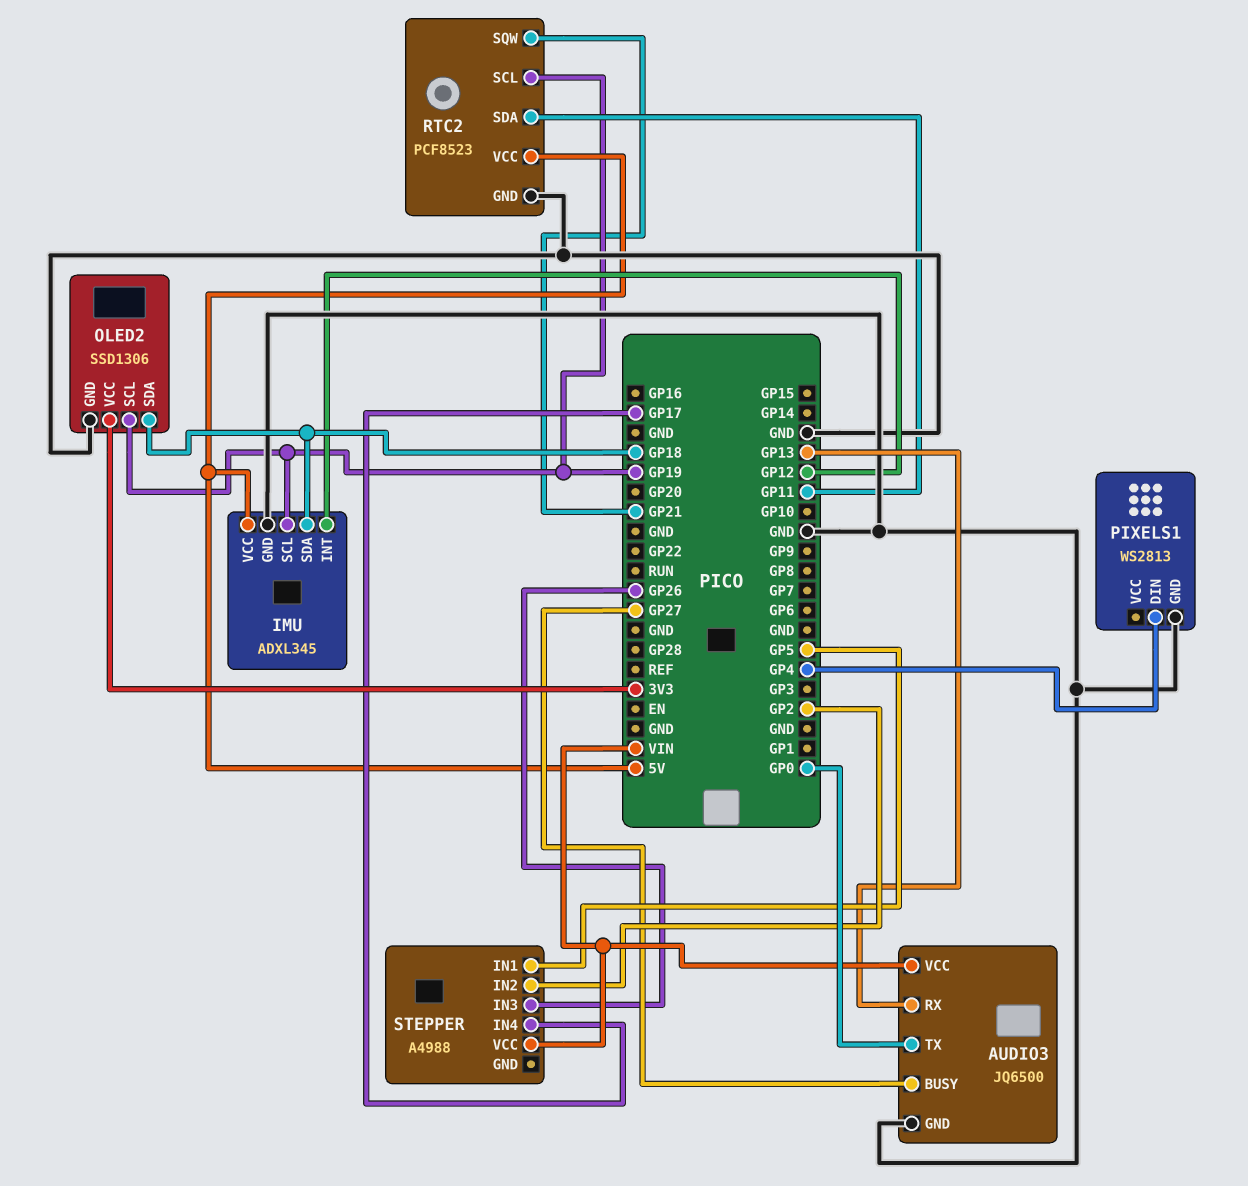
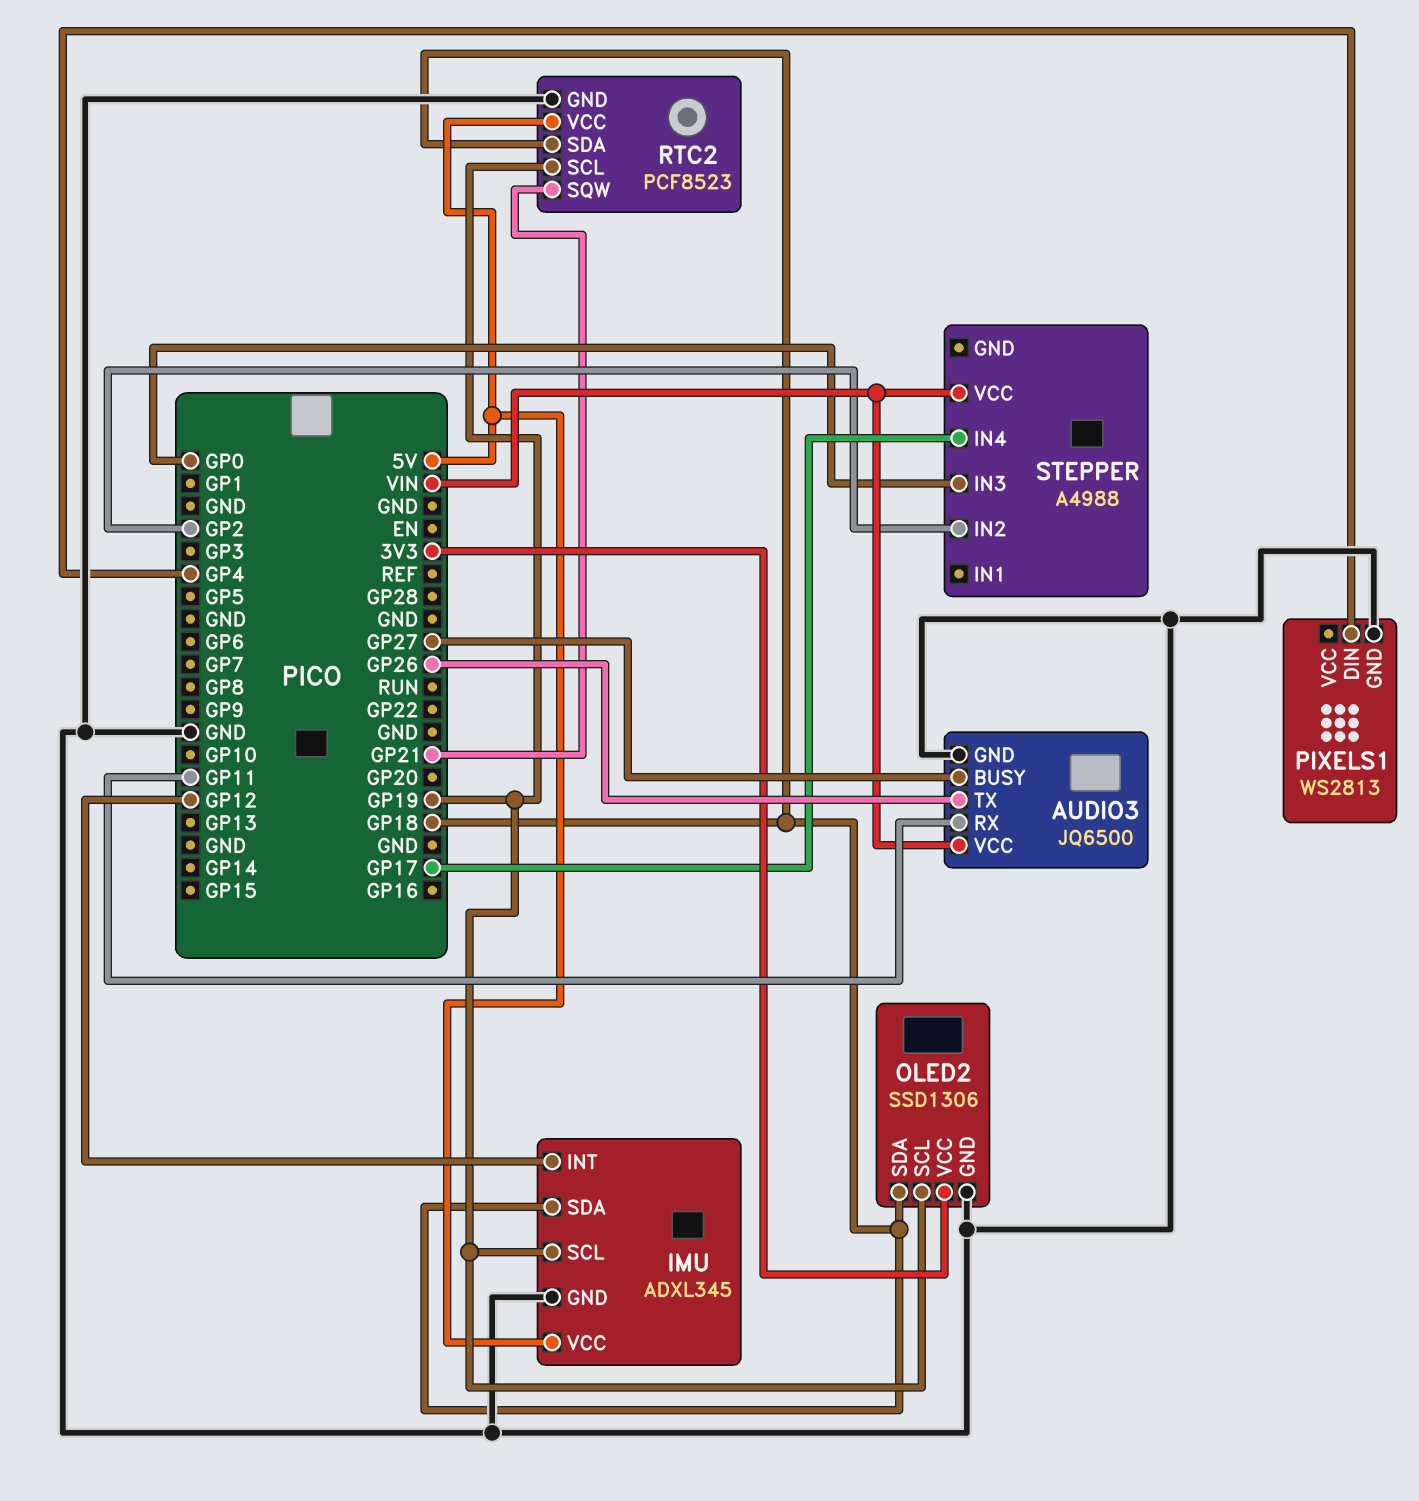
AUDIO3 pin RX: GP13 -> GP11
AUDIO3 pin TX: GP0 -> GP26
RTC2 pin SDA: GP11 -> GP18
STEPPER pin IN1: GP5 -> none
STEPPER pin IN3: GP26 -> GP0

